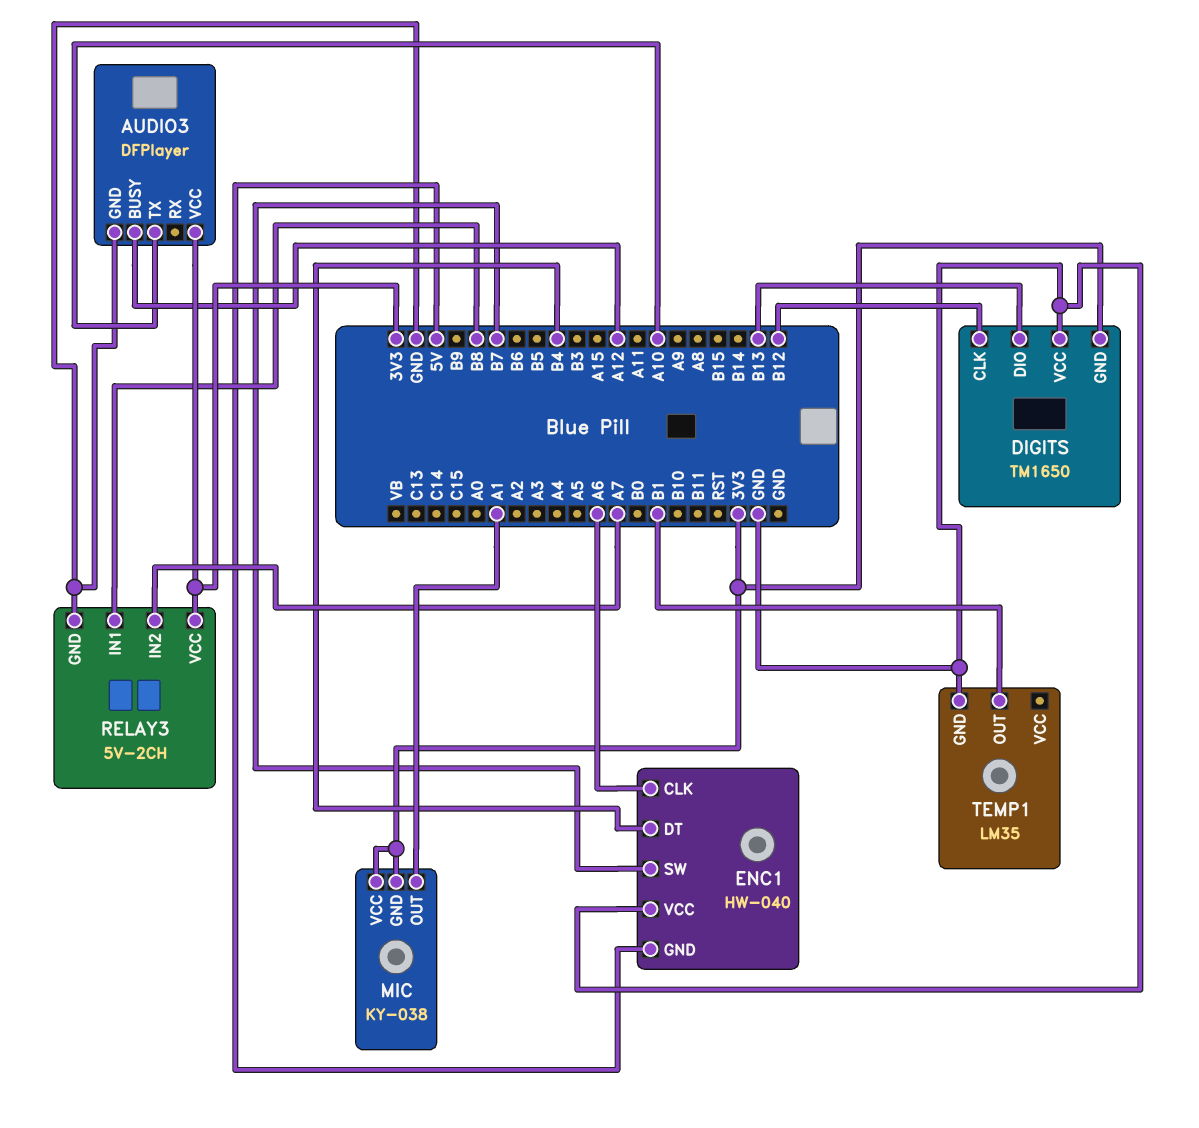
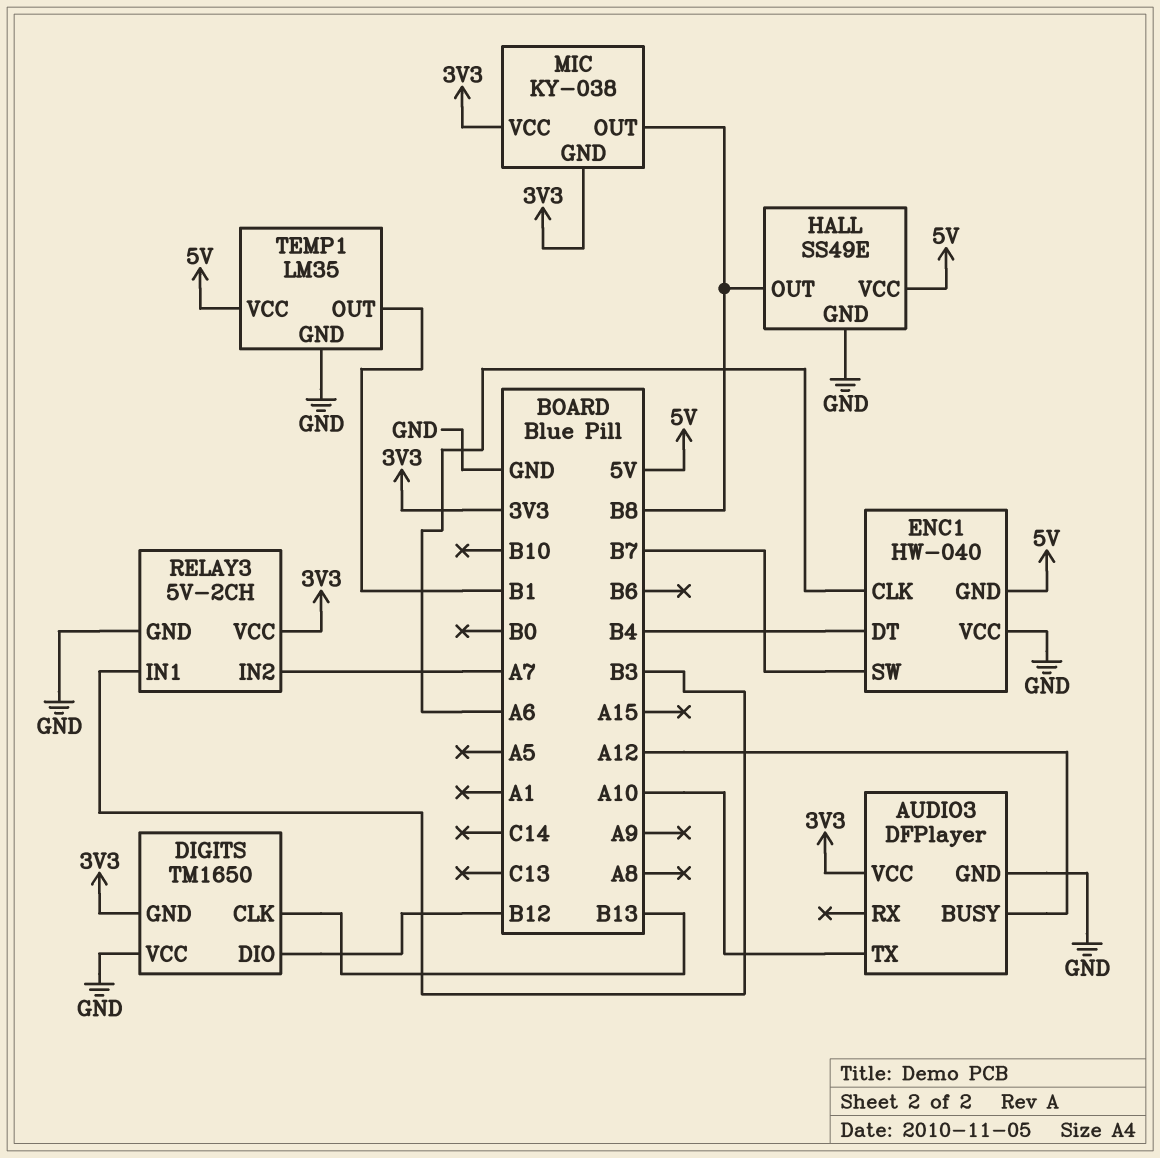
DIGITS pin CLK: B12 -> B13
DIGITS pin DIO: B13 -> B12
HALL: none -> SS49E
HALL pin GND: none -> GND
HALL pin OUT: none -> B8
HALL pin VCC: none -> 5V
MIC pin OUT: A1 -> B8
RELAY3 pin IN1: B8 -> B3
TEMP1 pin VCC: none -> 5V

